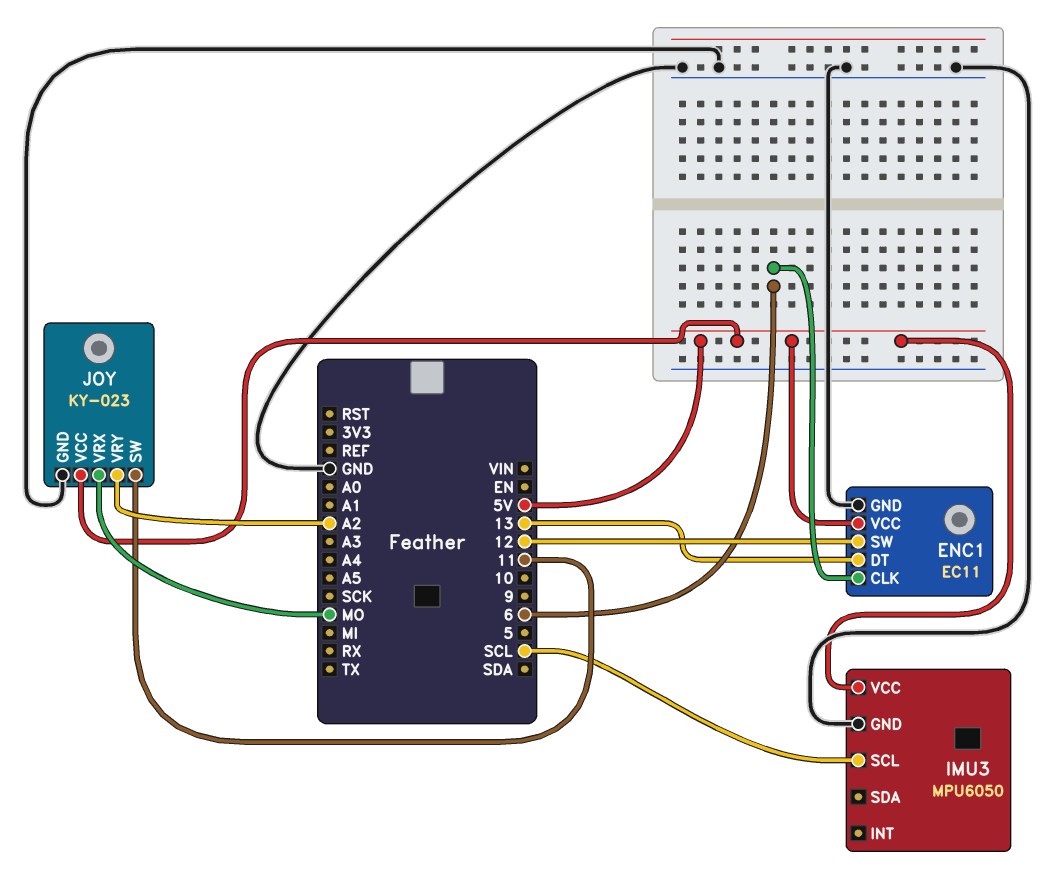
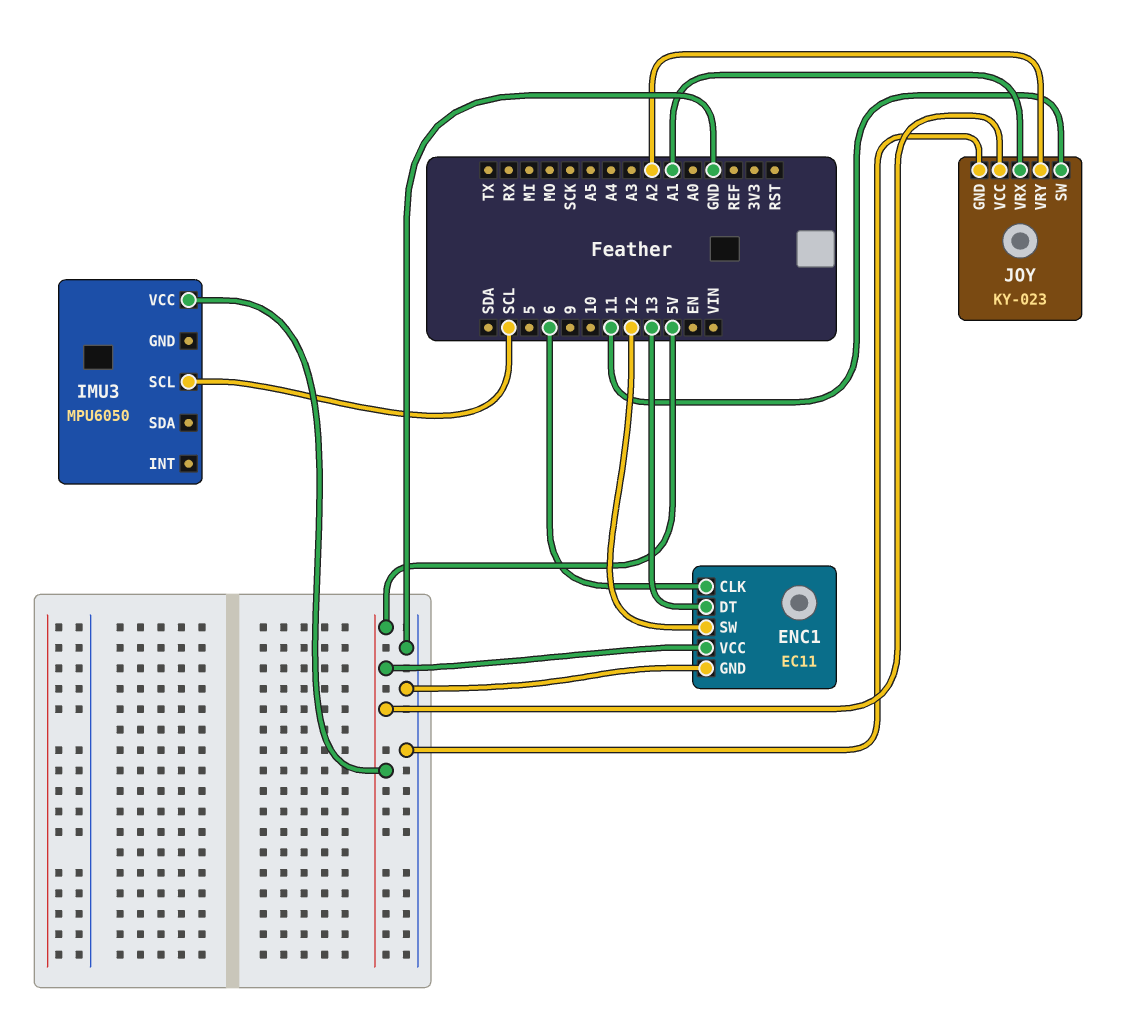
IMU3 pin GND: GND -> none
JOY pin VRX: MO -> A1

